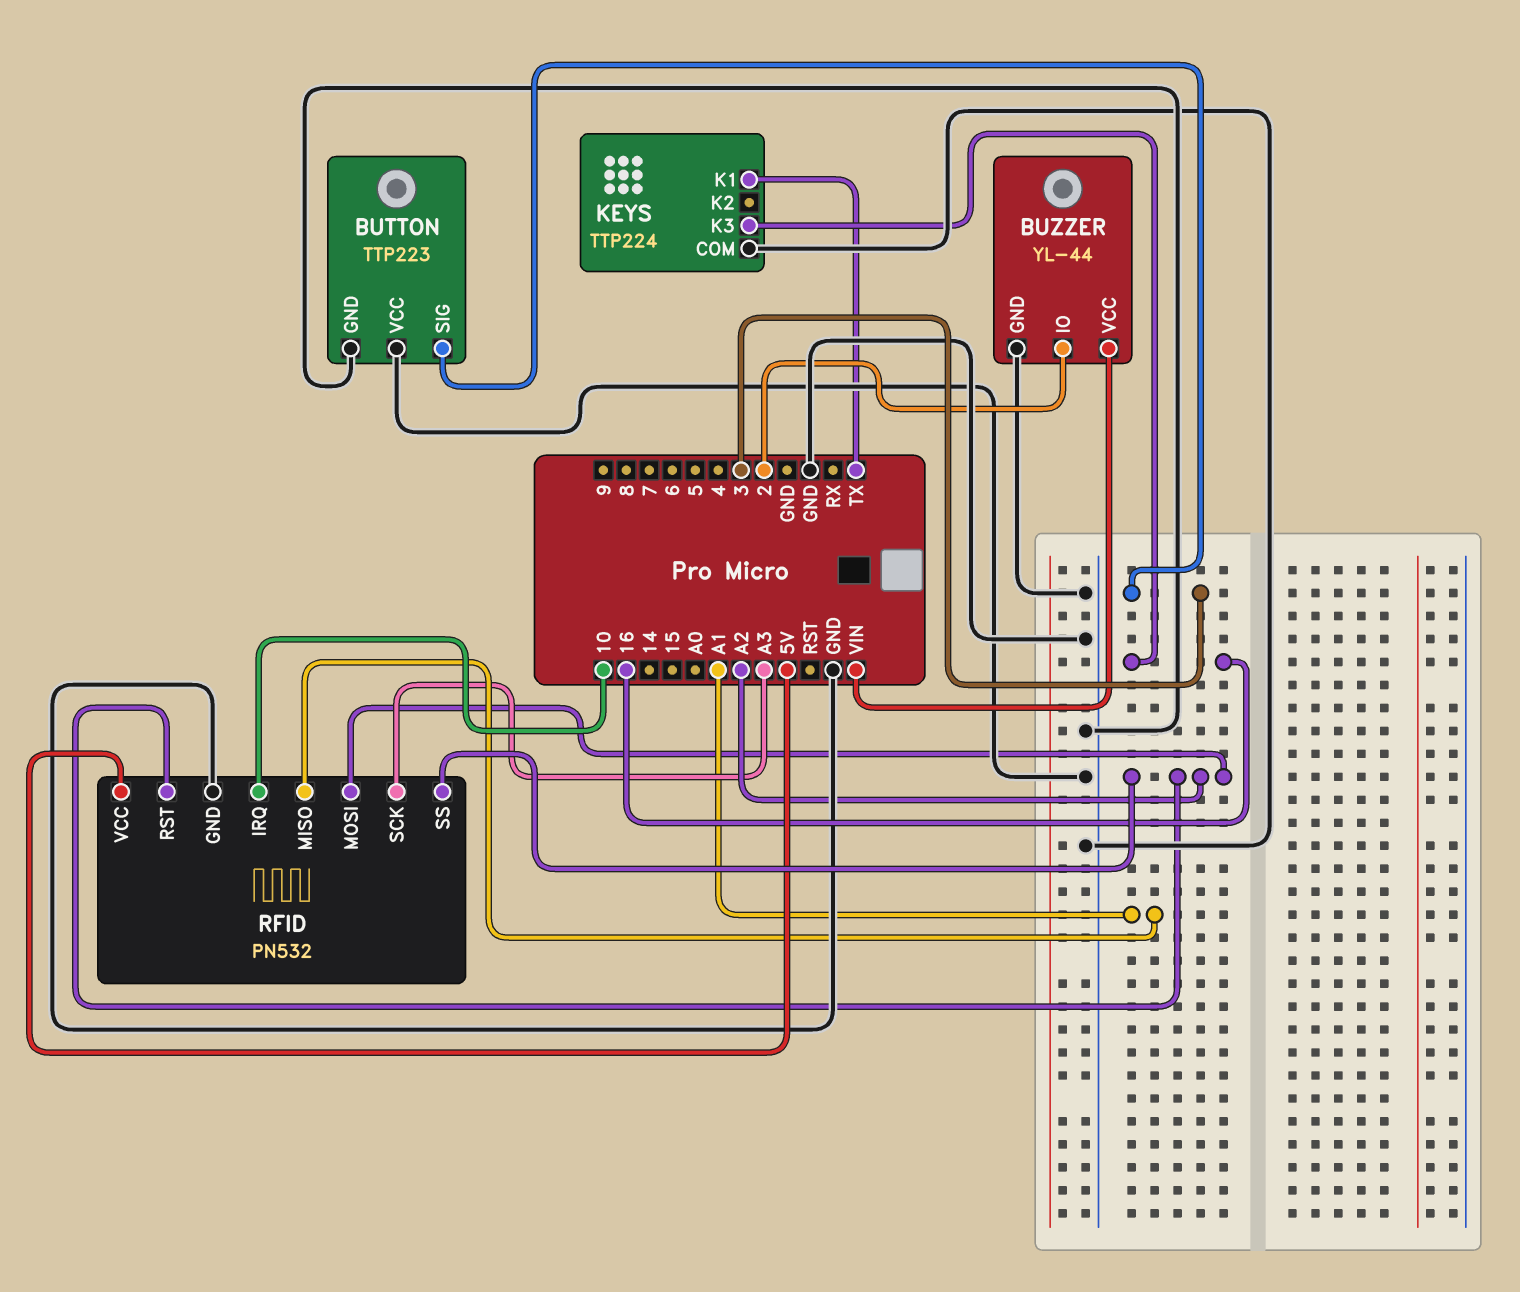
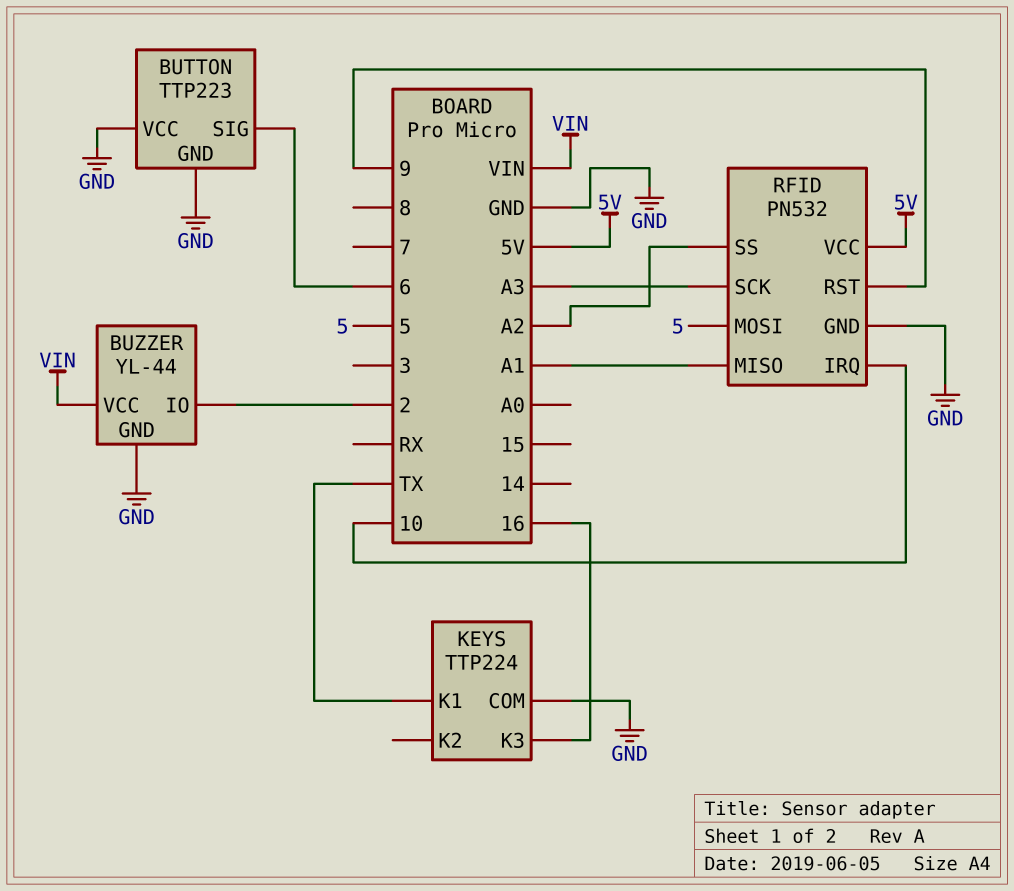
BUTTON pin SIG: 3 -> 6
RFID pin MOSI: A2 -> 5
RFID pin RST: A2 -> 9

